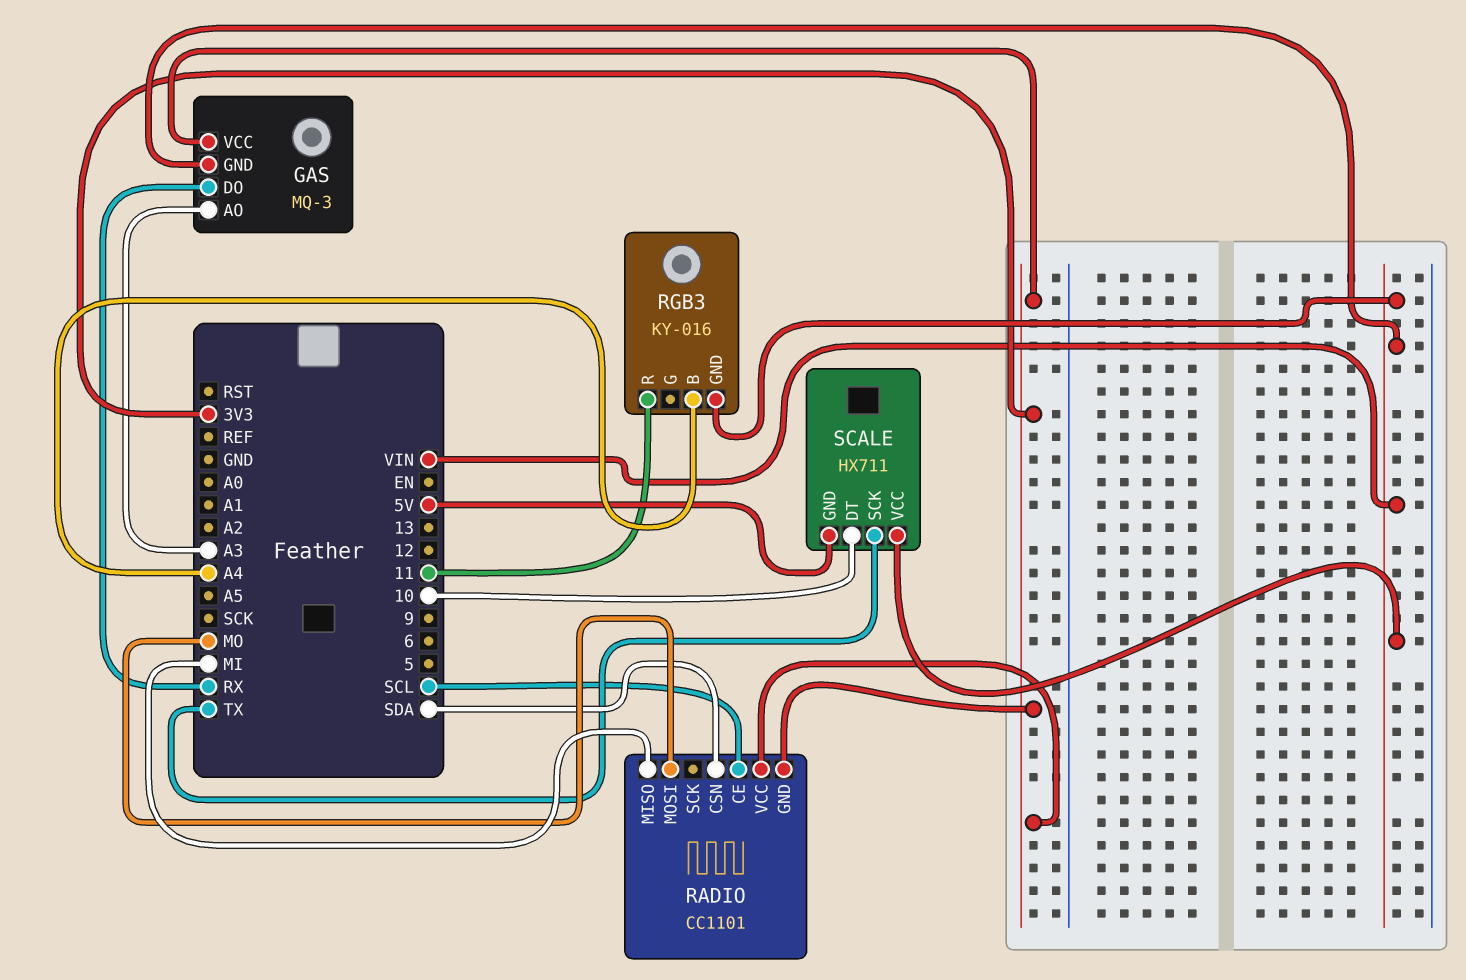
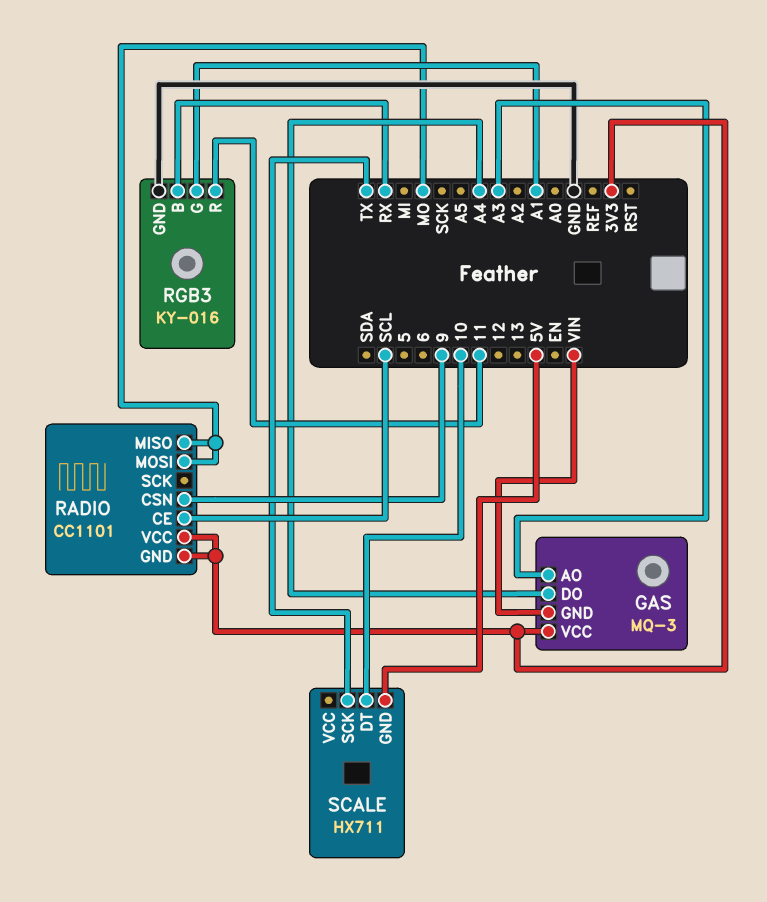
GAS pin DO: RX -> A4
RADIO pin CSN: SDA -> 9
RADIO pin MISO: MI -> MO
RGB3 pin B: A4 -> RX
RGB3 pin G: none -> A1
RGB3 pin GND: VIN -> GND
SCALE pin VCC: VIN -> none

